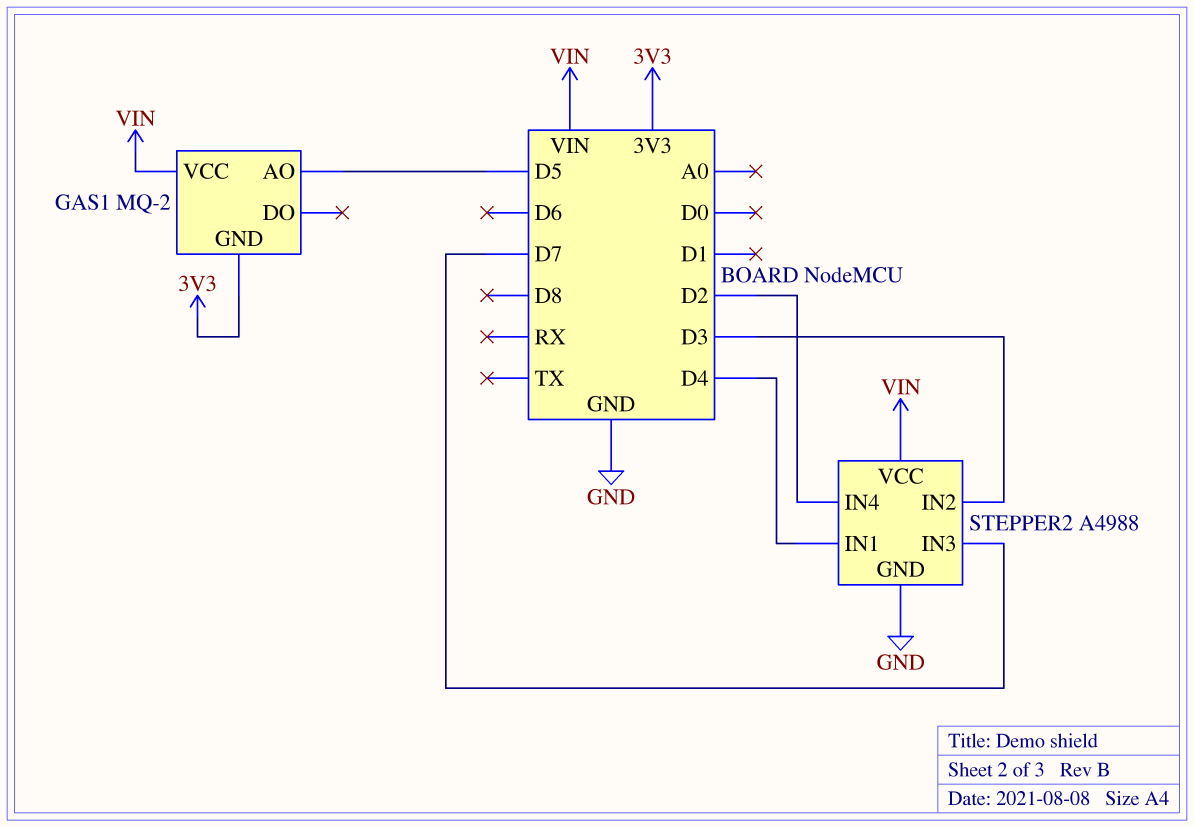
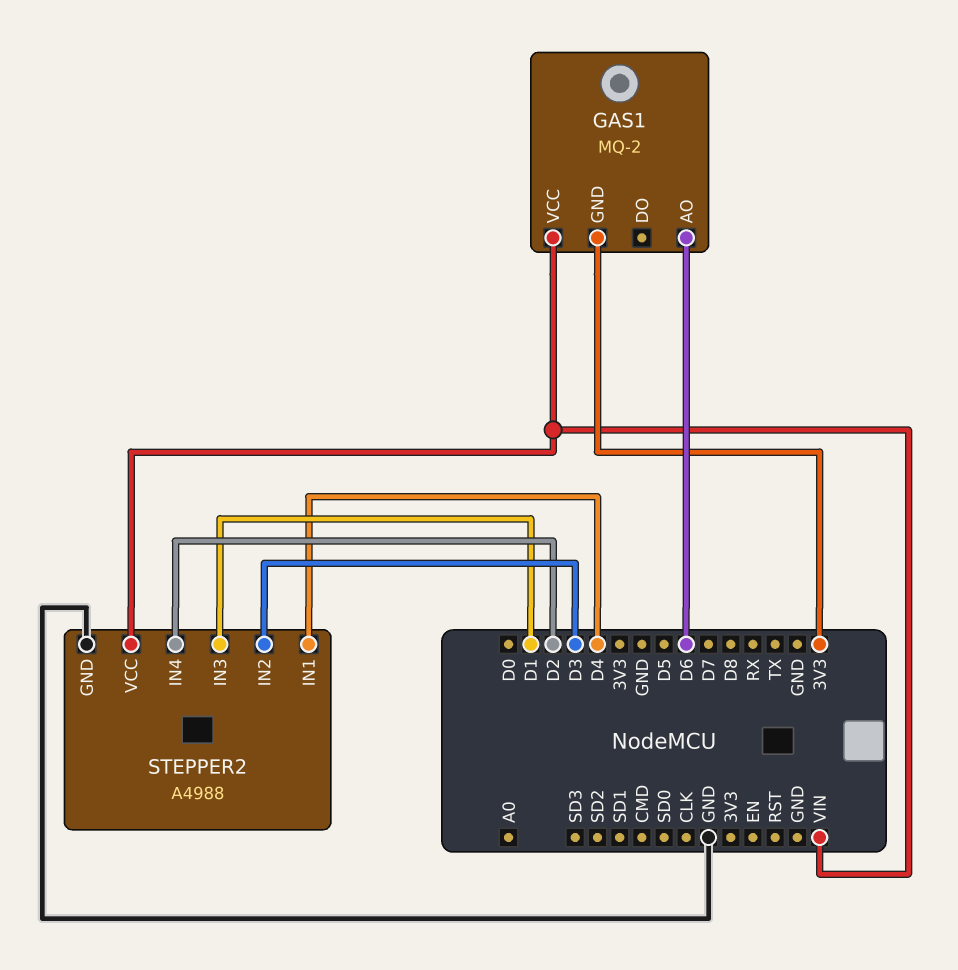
GAS1 pin AO: D5 -> D6
STEPPER2 pin IN3: D7 -> D1

